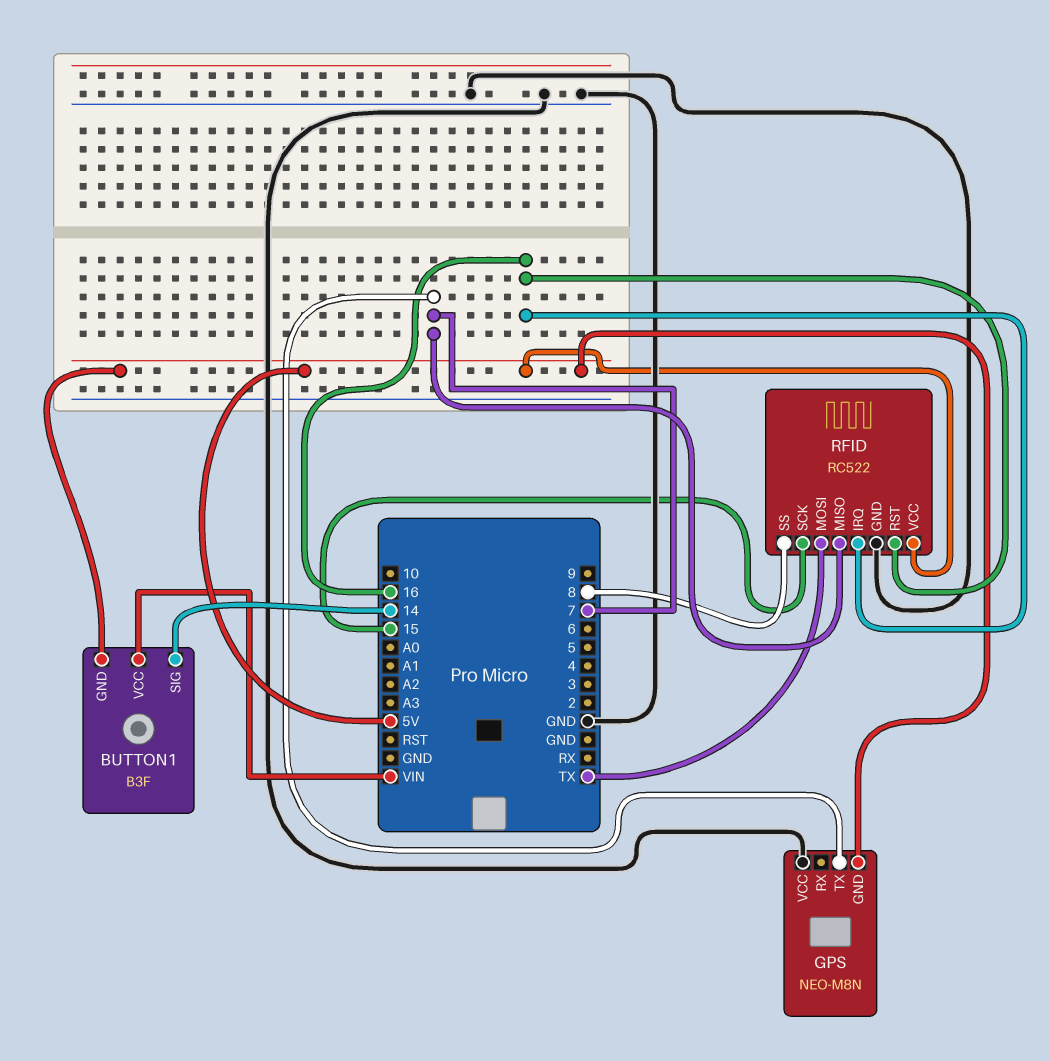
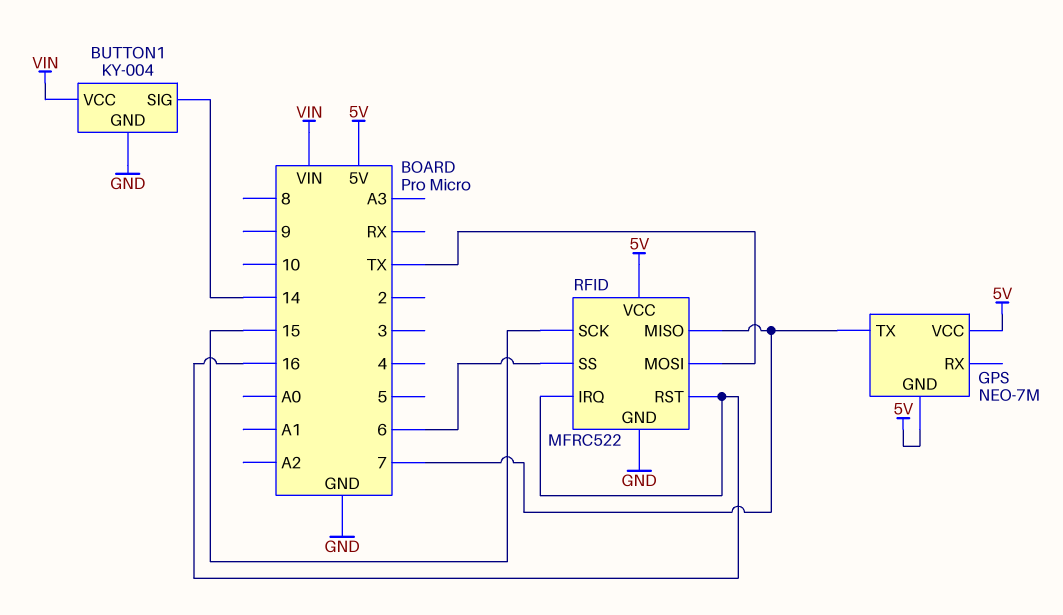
BUTTON1: B3F -> KY-004
BUTTON1 pin GND: 5V -> GND
GPS: NEO-M8N -> NEO-7M
GPS pin VCC: GND -> 5V
RFID: RC522 -> MFRC522
RFID pin SS: 8 -> 6

